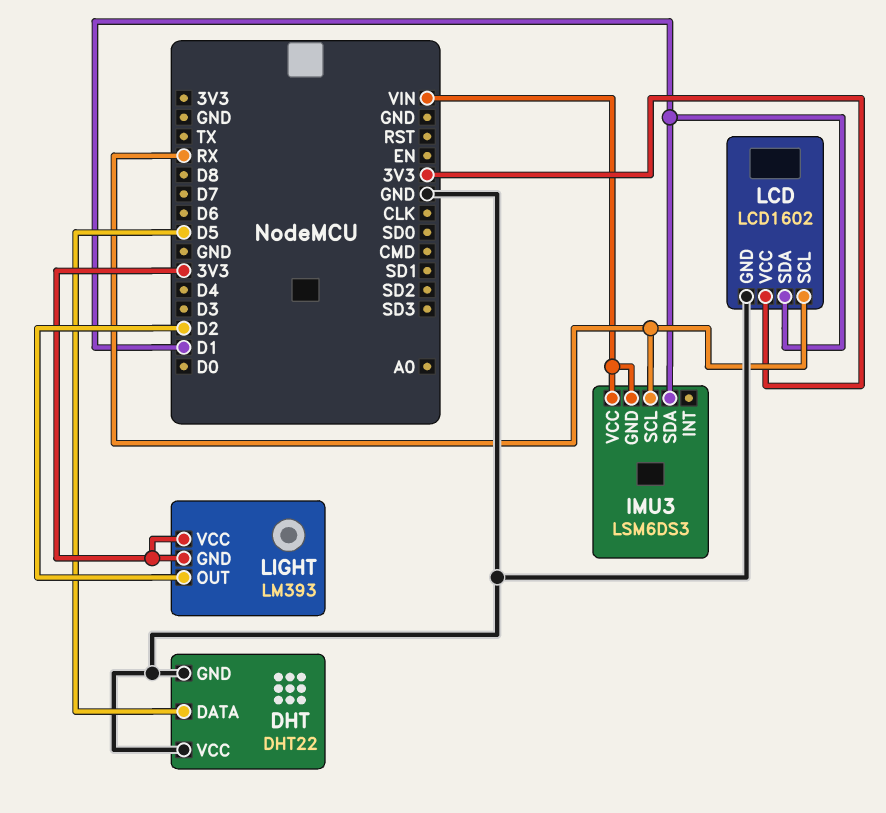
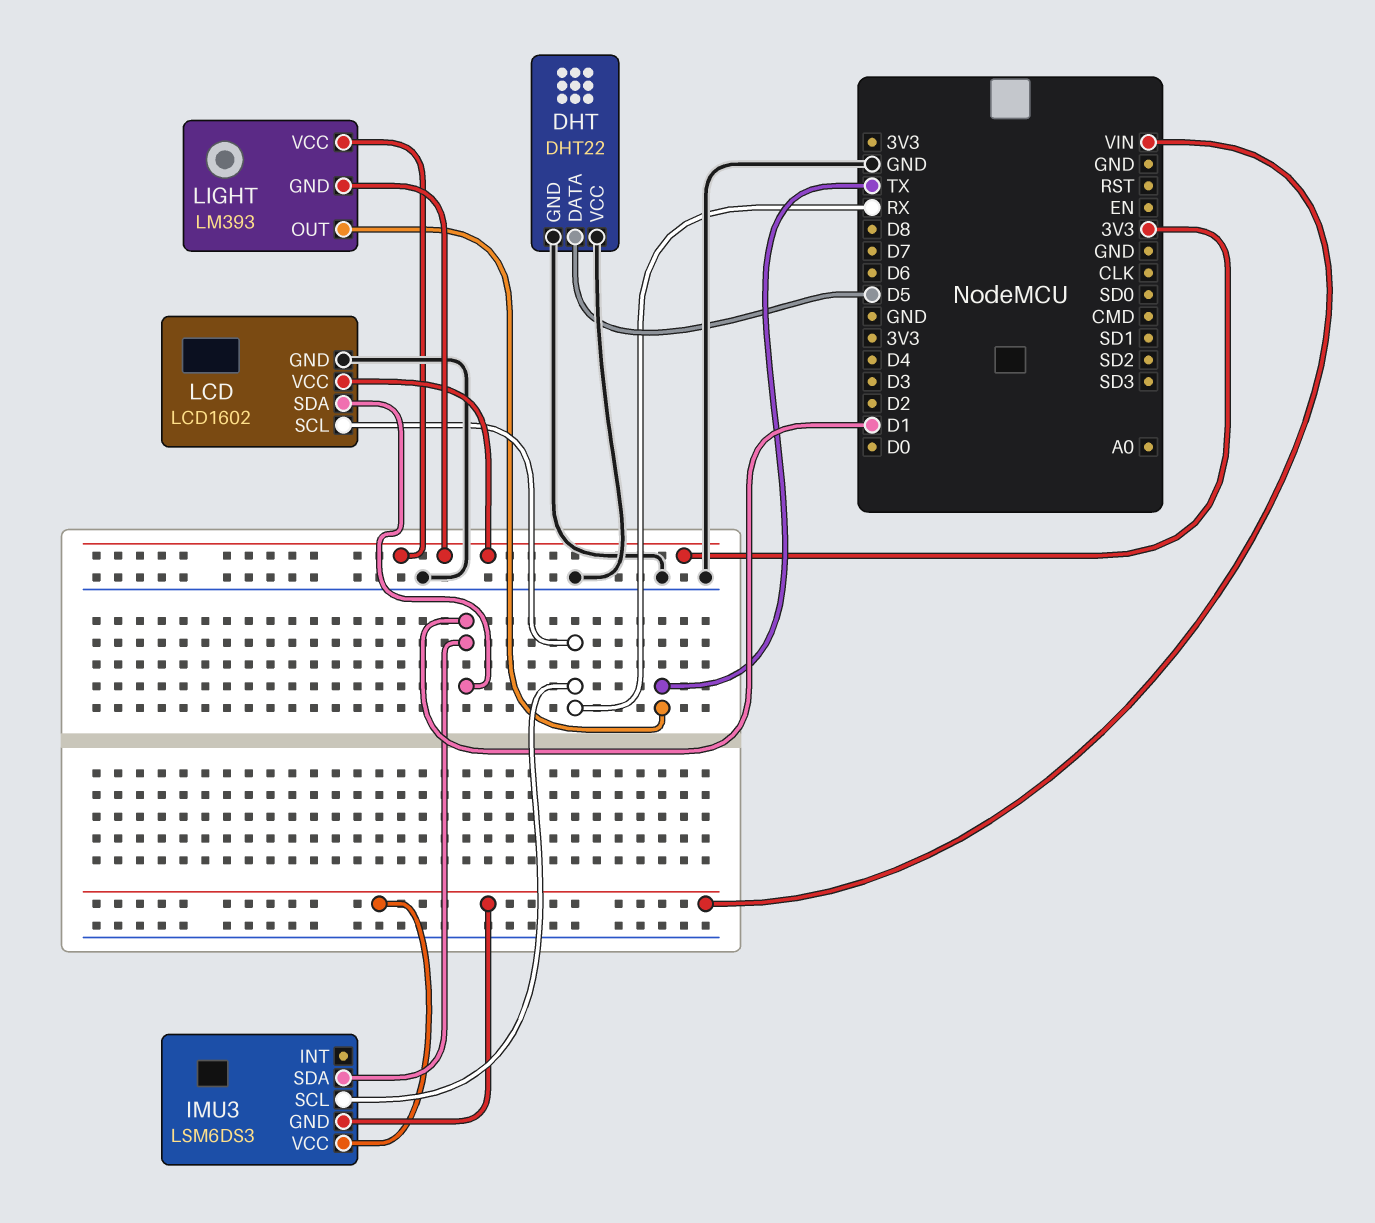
LIGHT pin OUT: D2 -> TX

